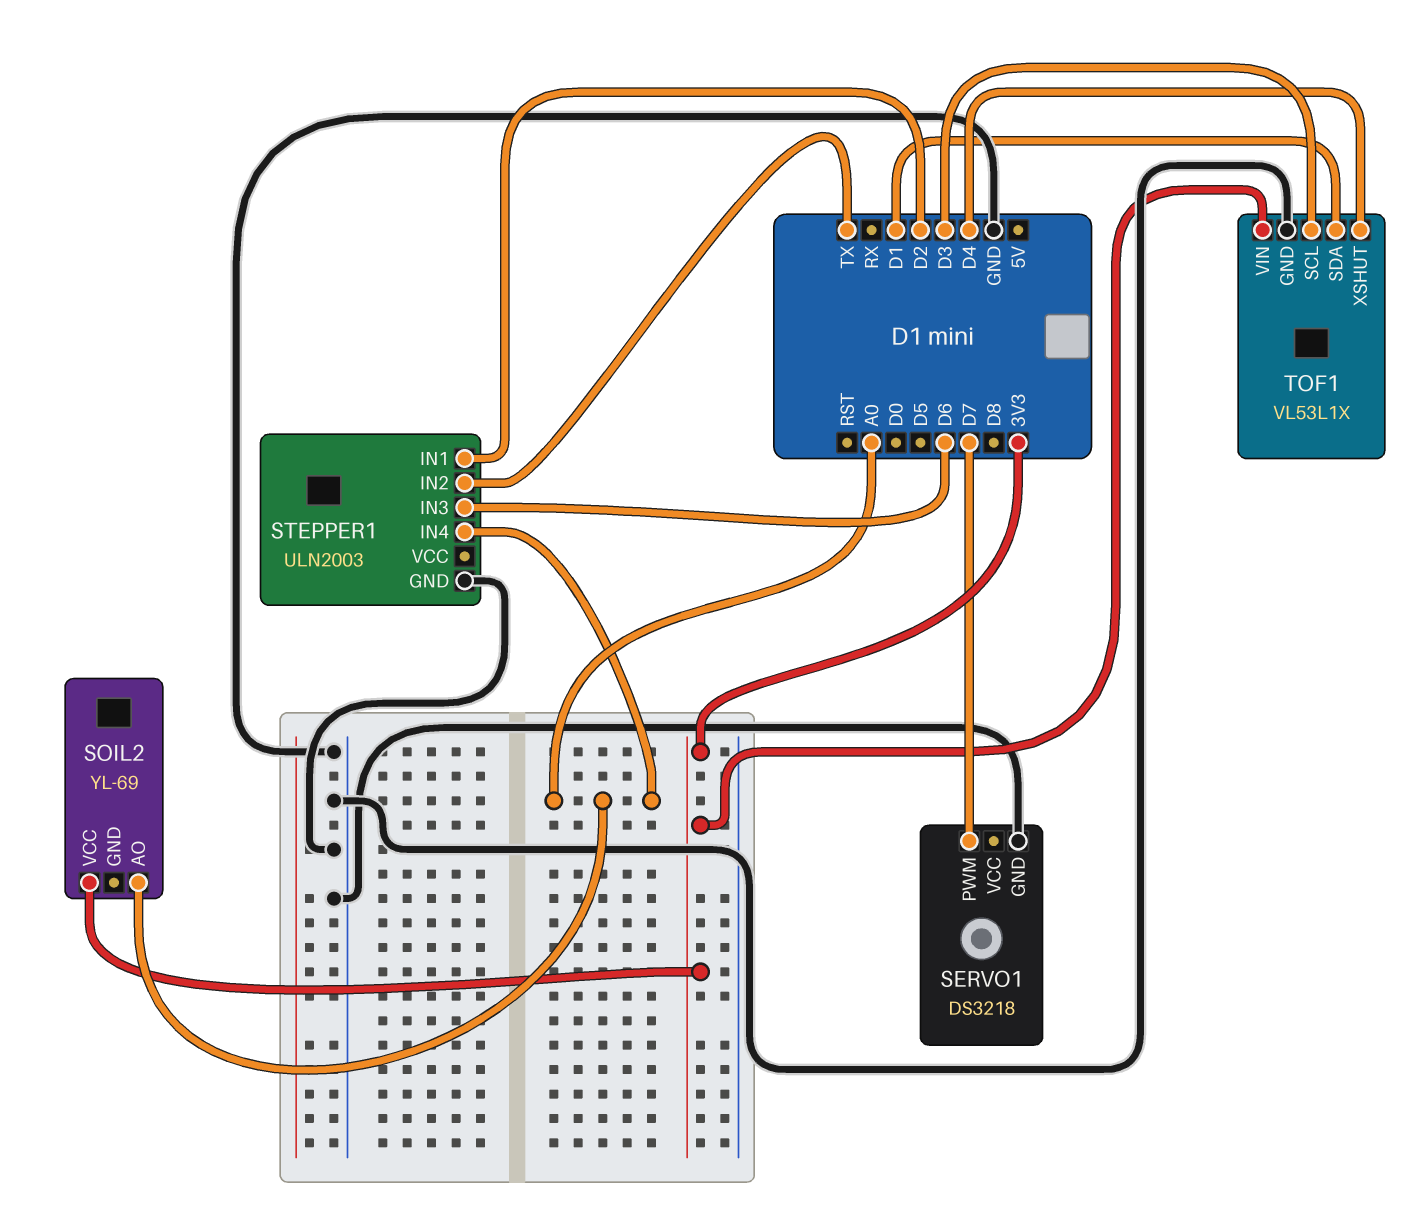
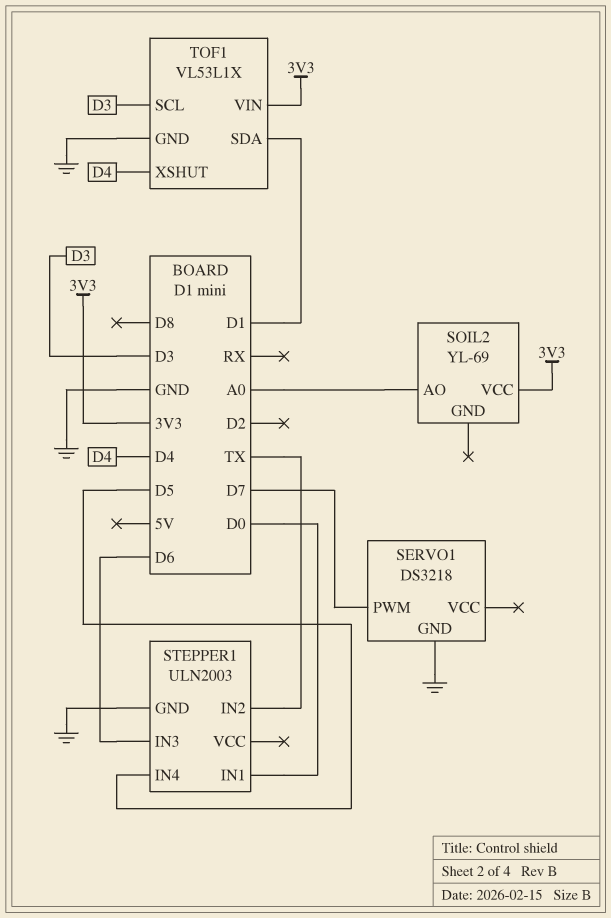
STEPPER1 pin IN1: D2 -> D0
STEPPER1 pin IN4: A0 -> D5

